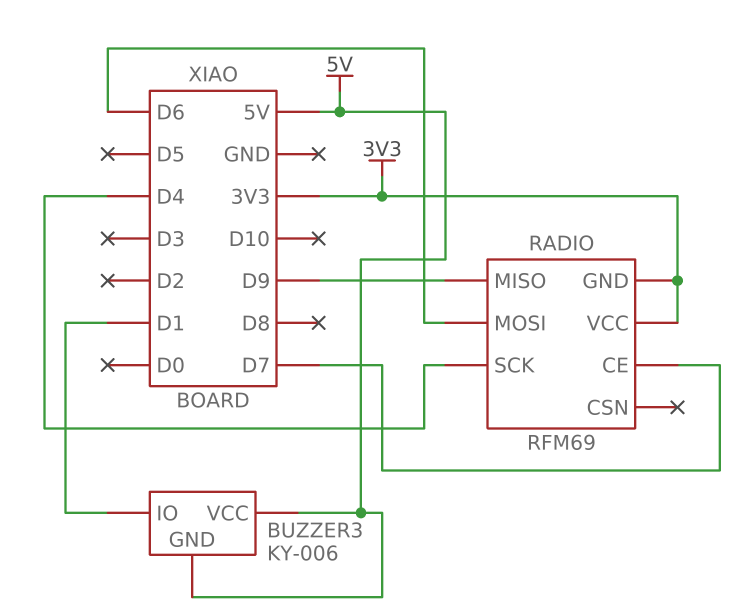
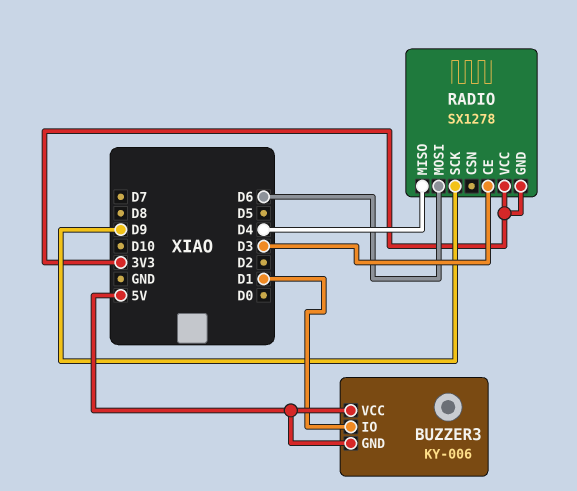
RADIO: RFM69 -> SX1278
RADIO pin CE: D7 -> D3
RADIO pin MISO: D9 -> D4
RADIO pin SCK: D4 -> D9

